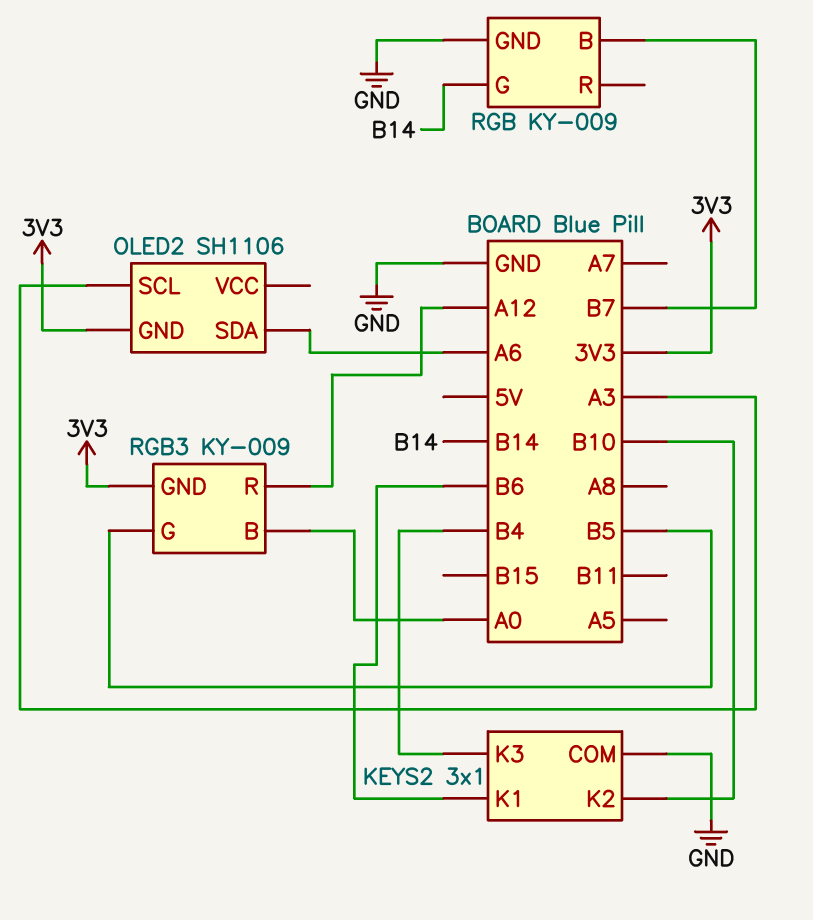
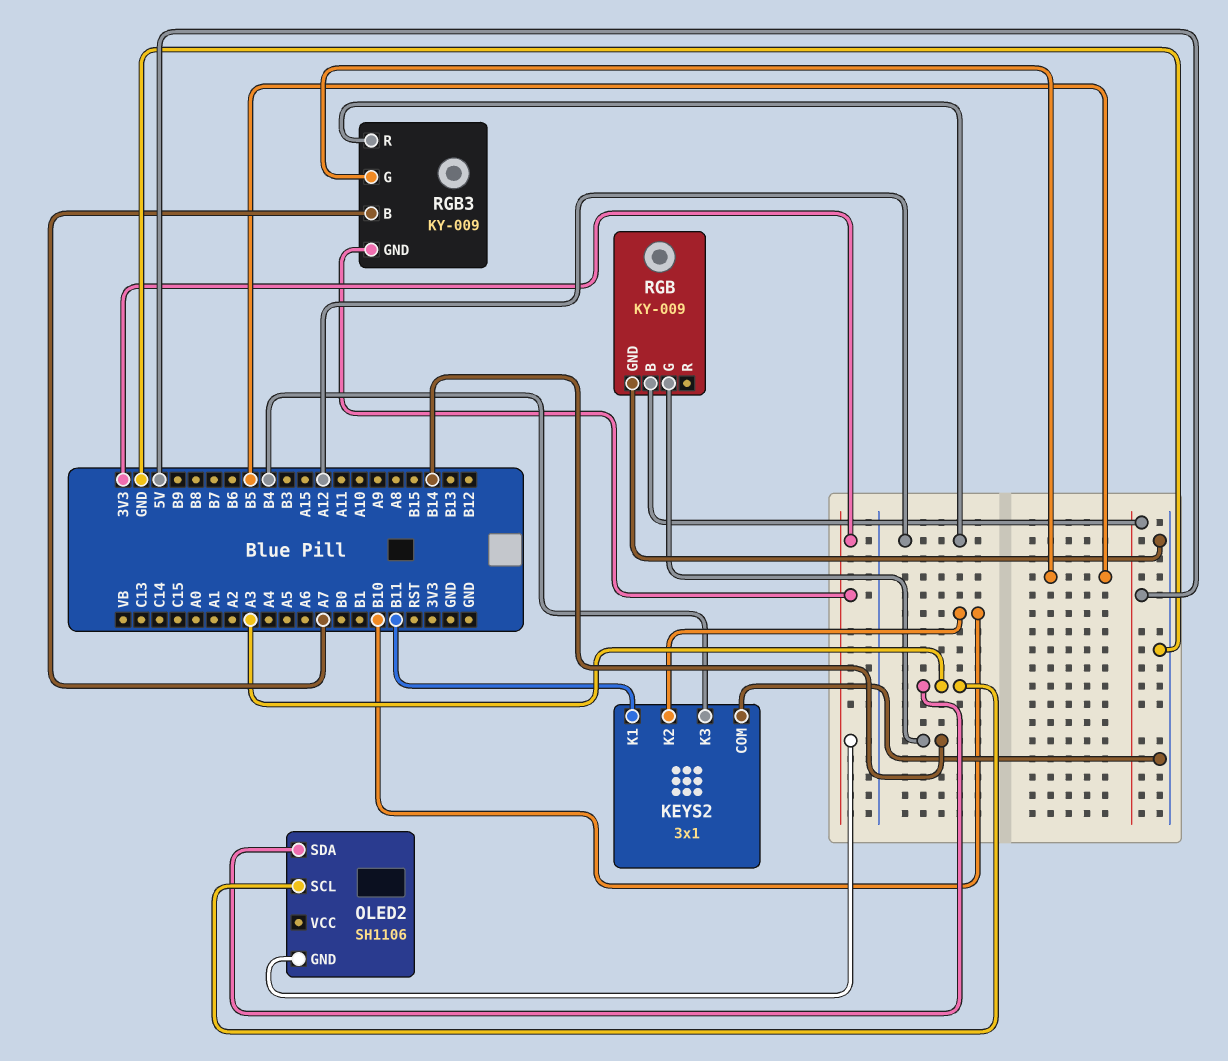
KEYS2 pin K1: B6 -> B11
OLED2 pin SDA: A6 -> A3
RGB pin B: B7 -> 5V
RGB3 pin B: A0 -> A7

